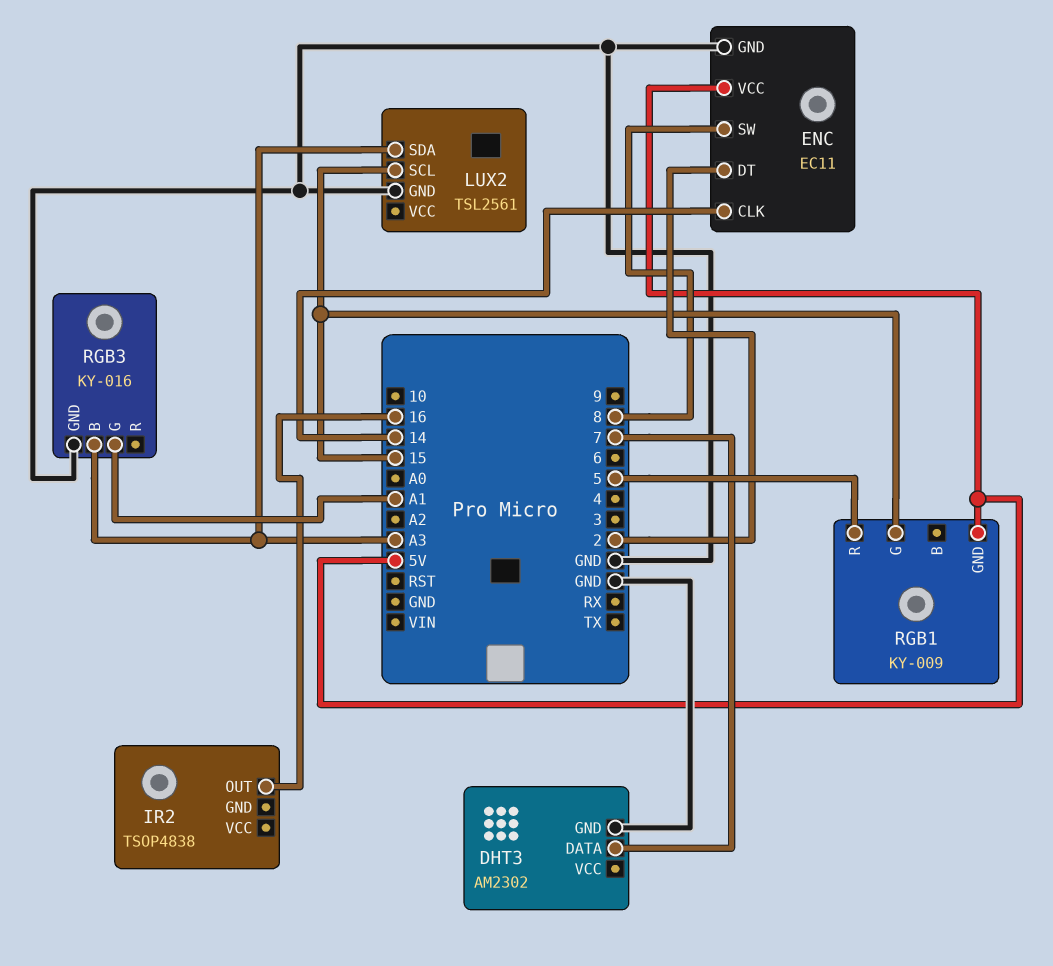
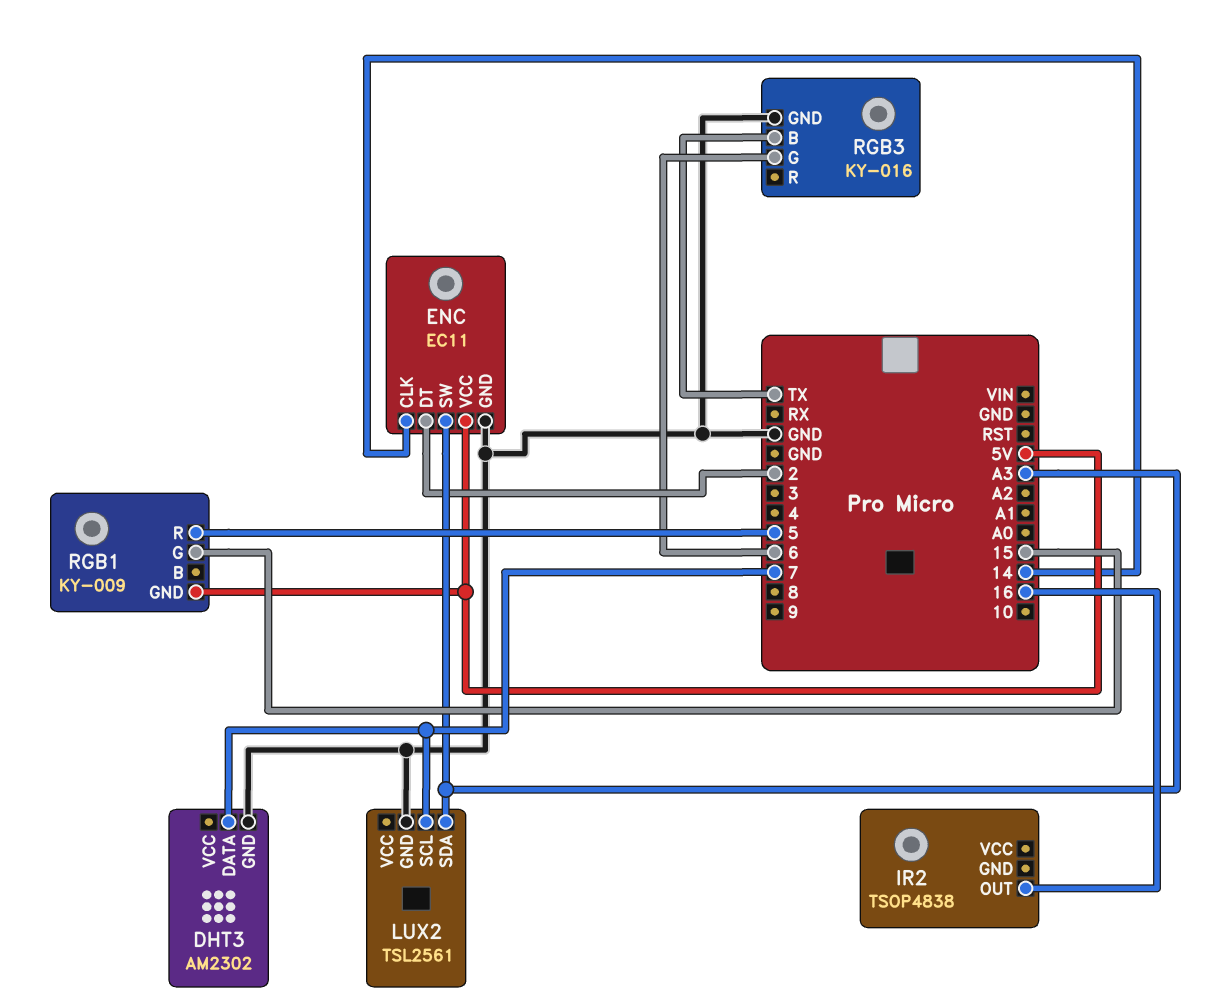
ENC pin SW: 8 -> A3
LUX2 pin SCL: 15 -> 7
RGB3 pin B: A3 -> TX
RGB3 pin G: A1 -> 6

